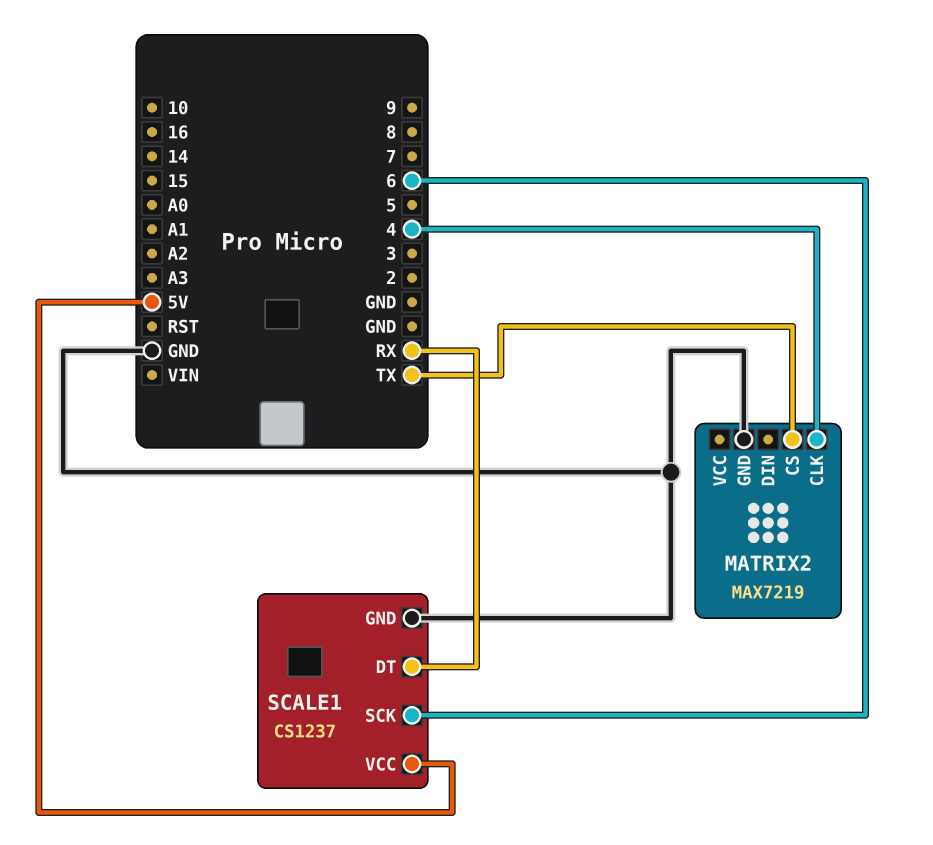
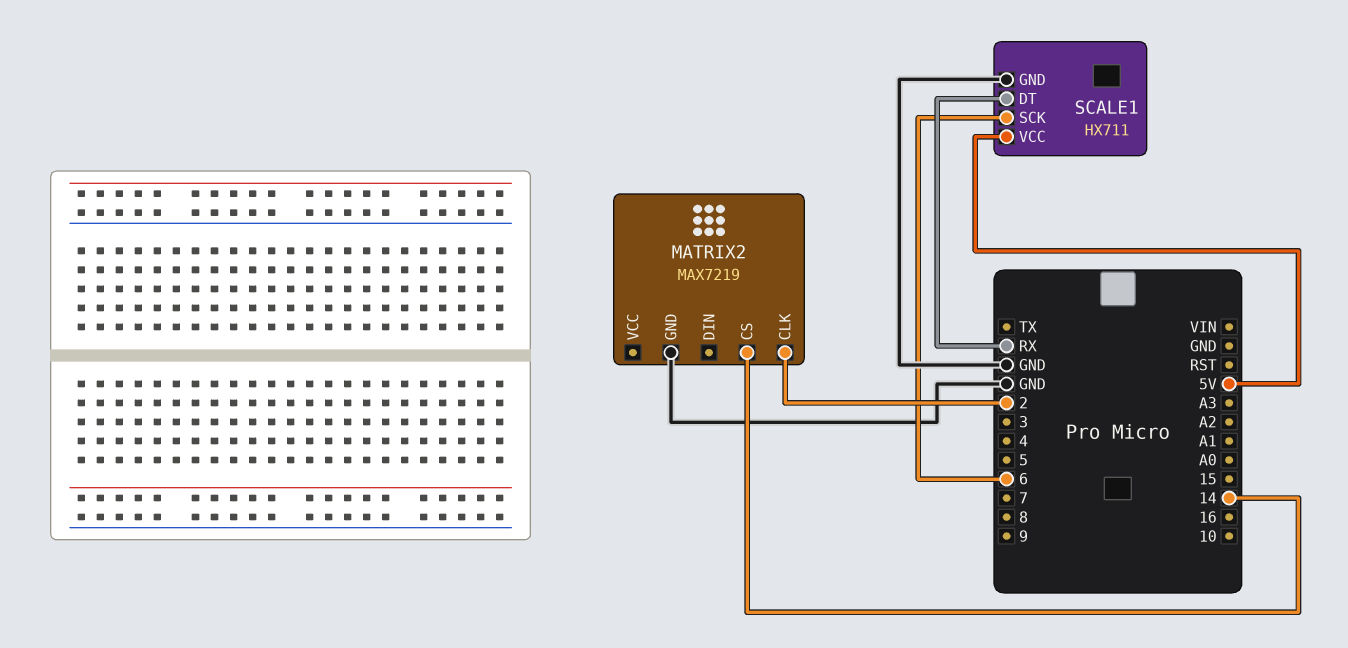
MATRIX2 pin CLK: 4 -> 2
MATRIX2 pin CS: TX -> 14
SCALE1: CS1237 -> HX711

